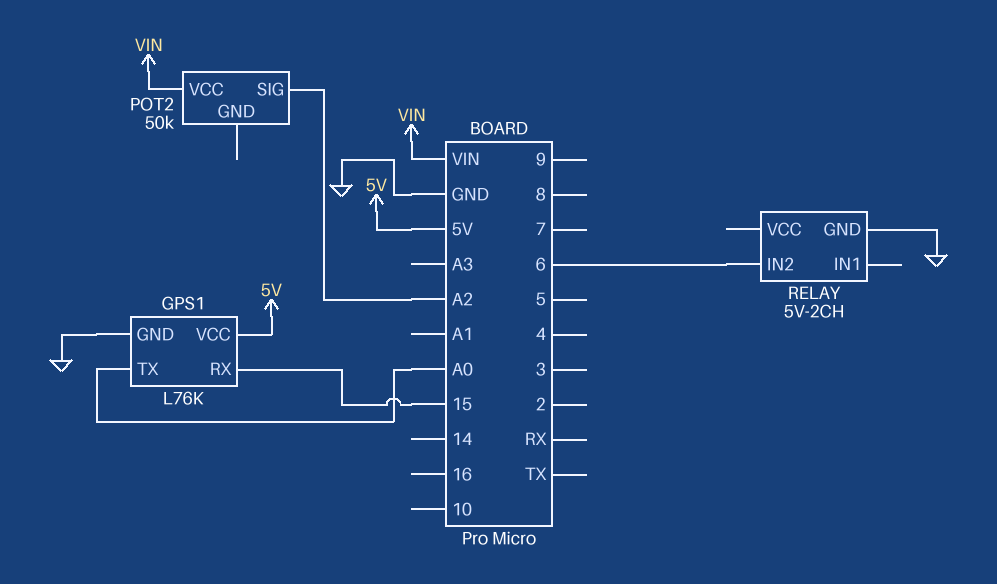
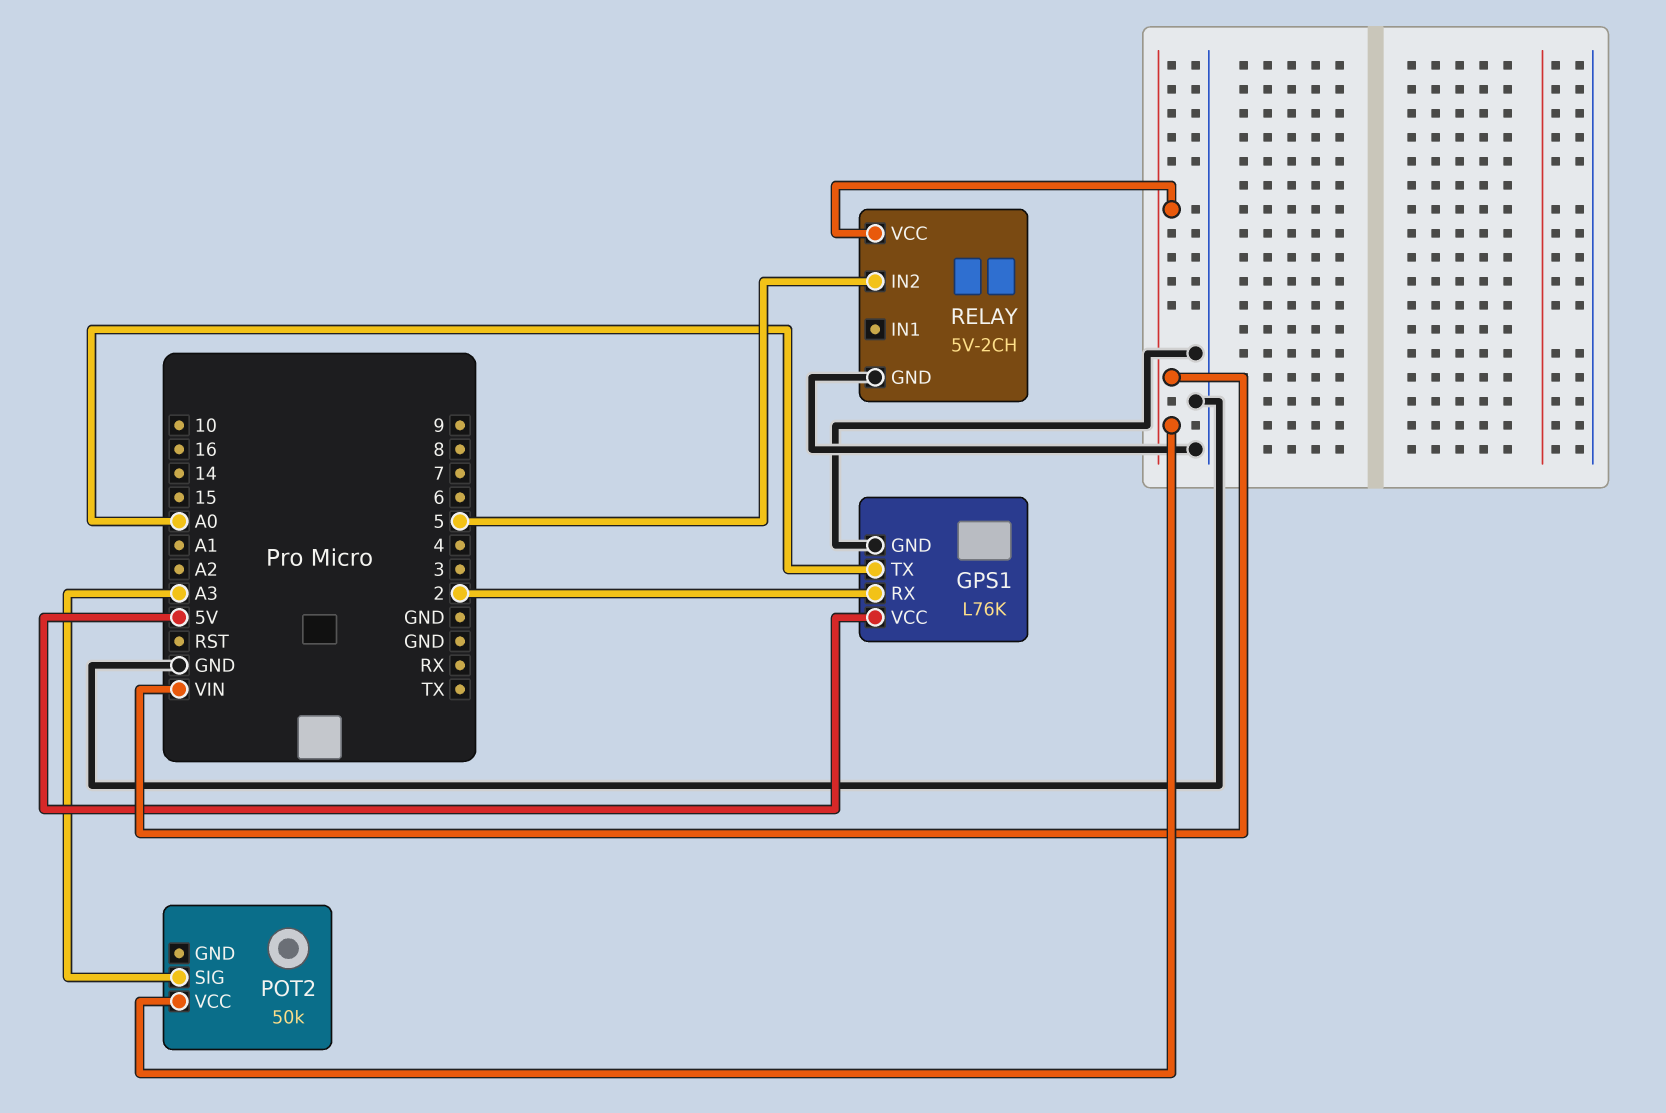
GPS1 pin RX: 15 -> 2
POT2 pin SIG: A2 -> A3
RELAY pin IN2: 6 -> 5
RELAY pin VCC: none -> VIN

